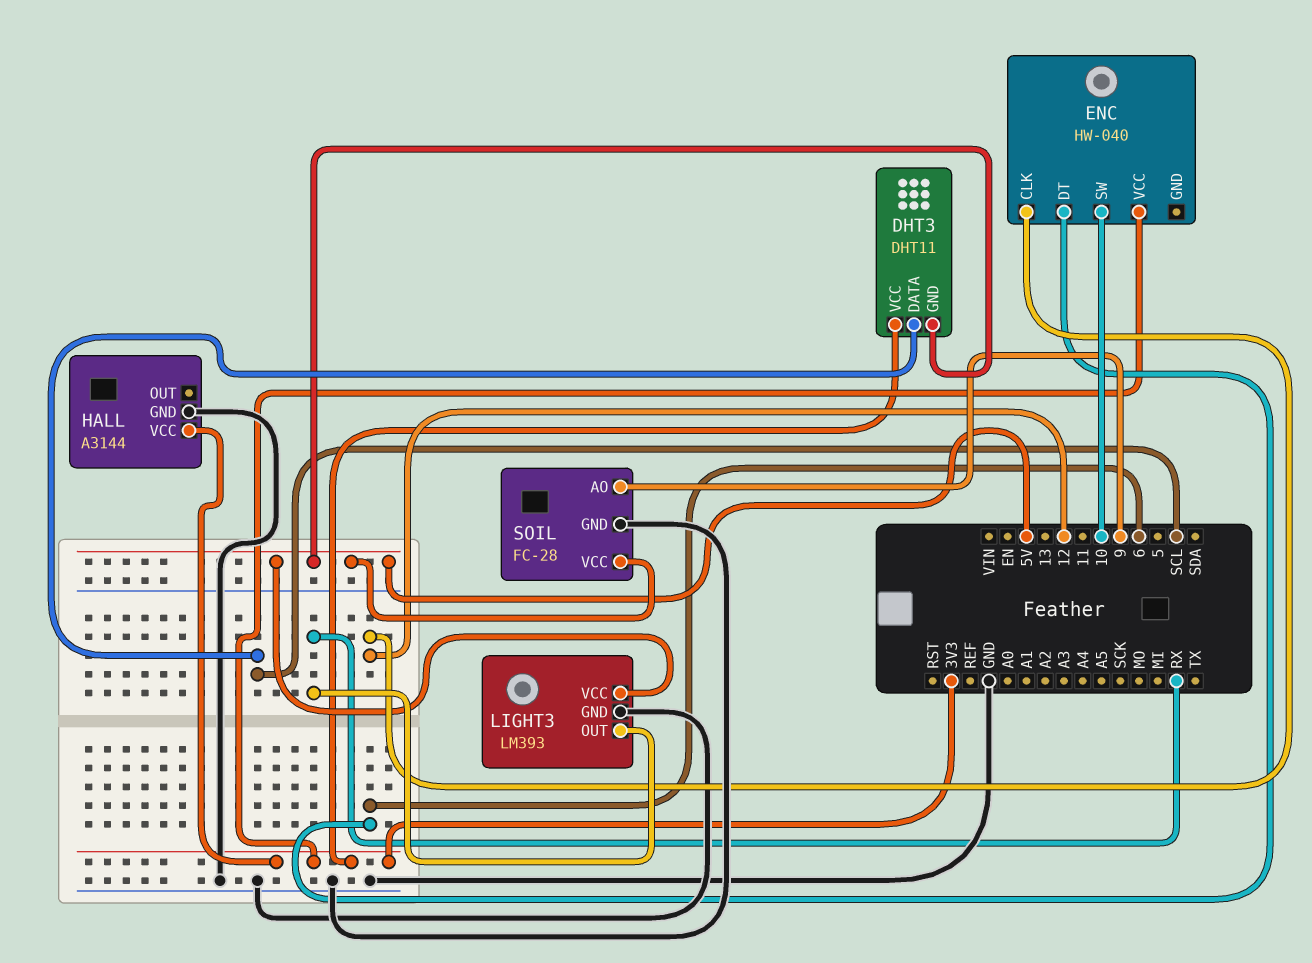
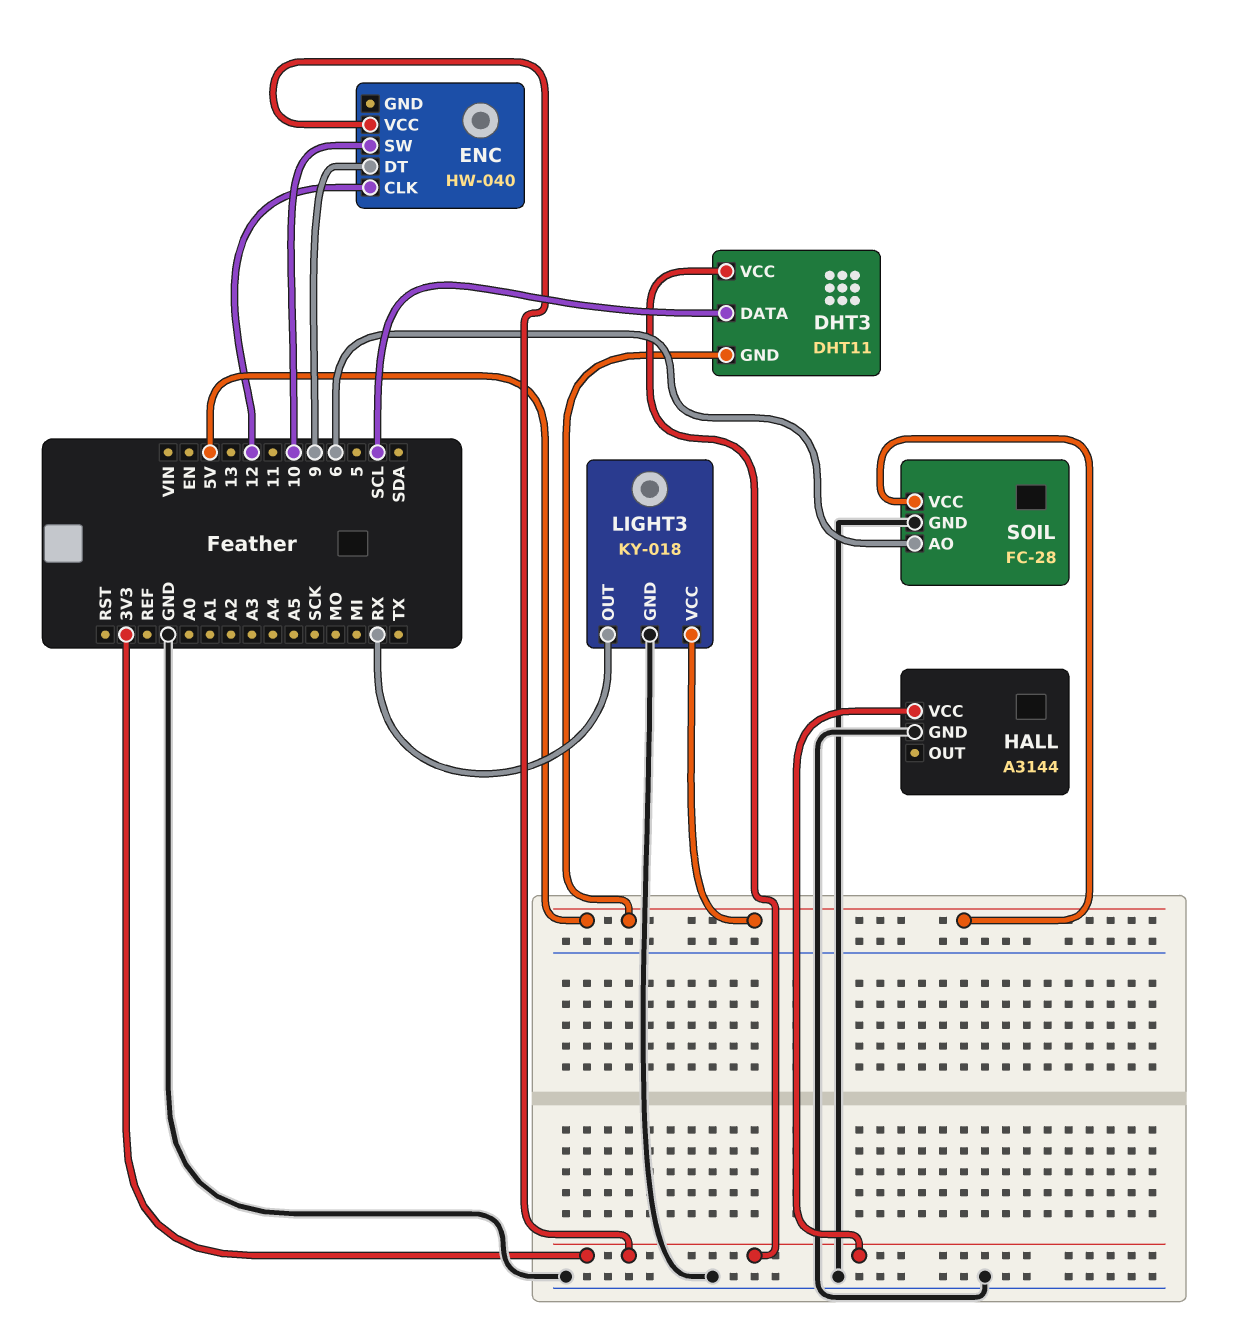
ENC pin DT: 6 -> 9
LIGHT3: LM393 -> KY-018
SOIL pin AO: 9 -> 6

